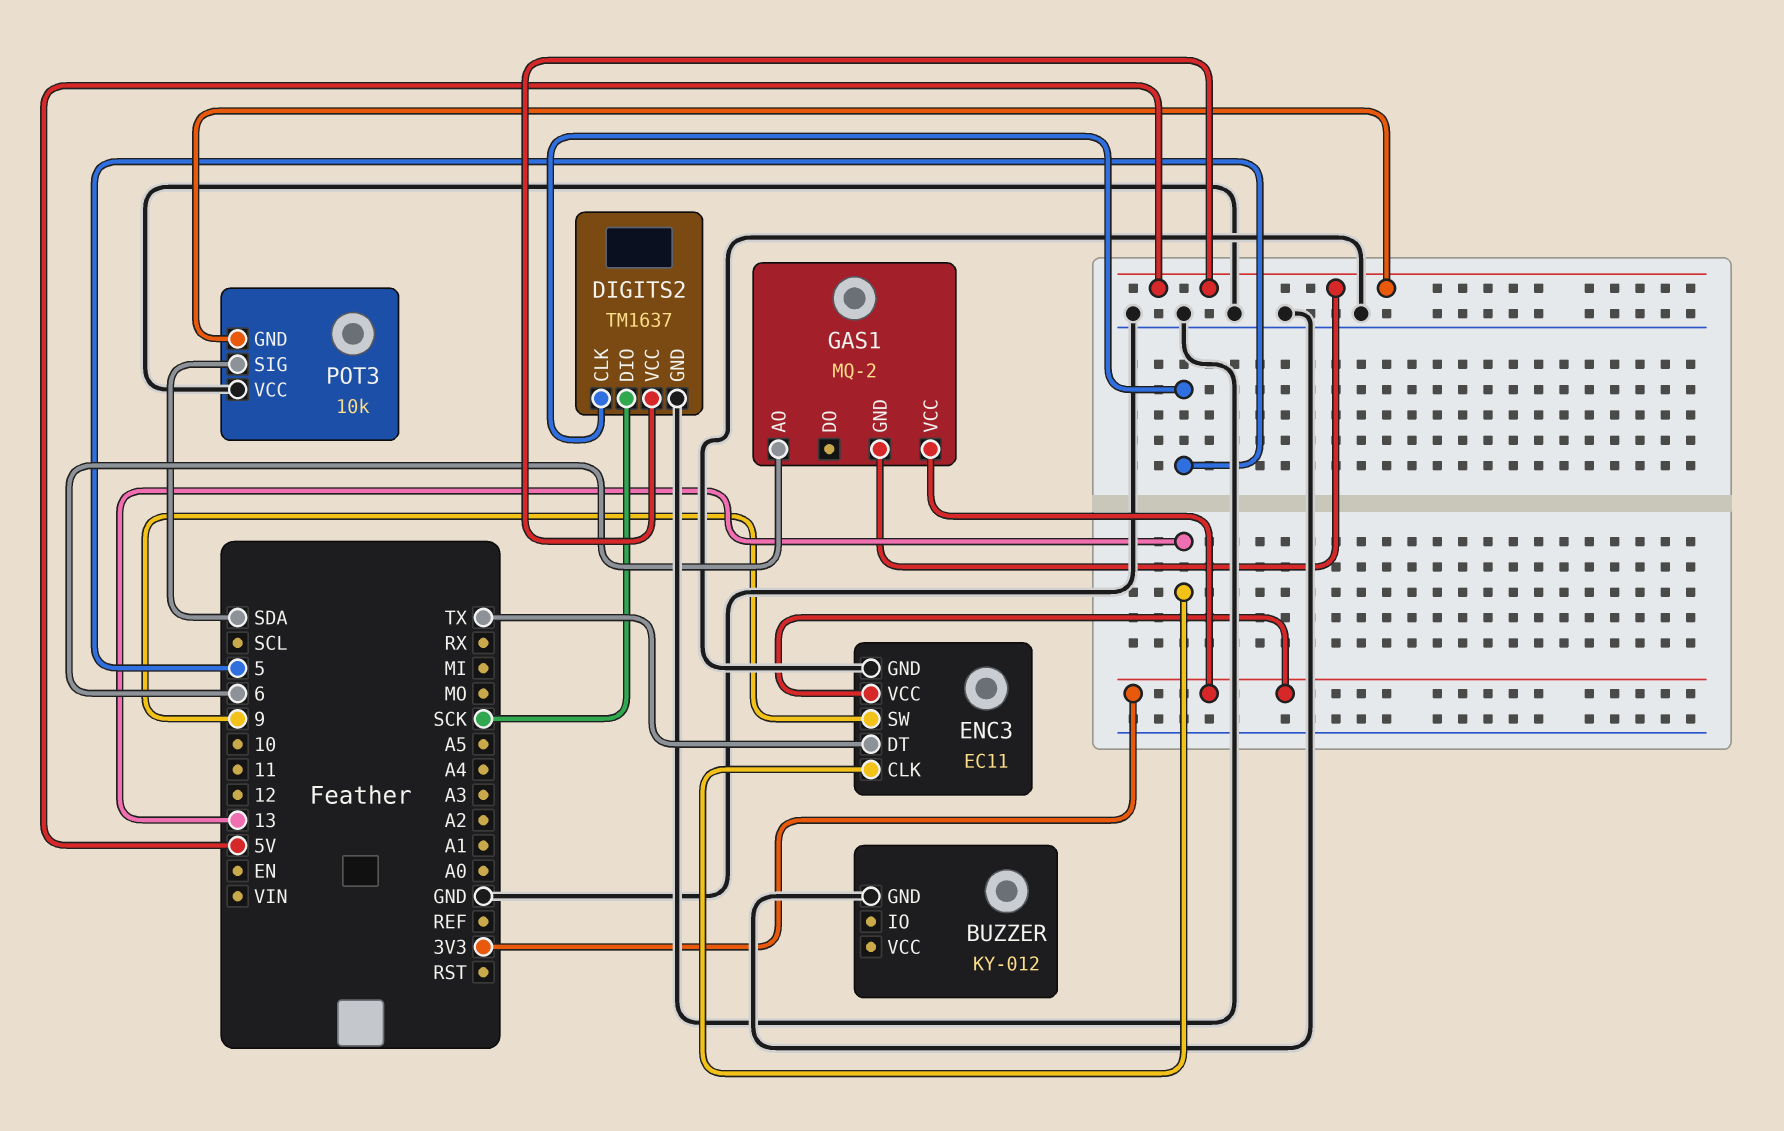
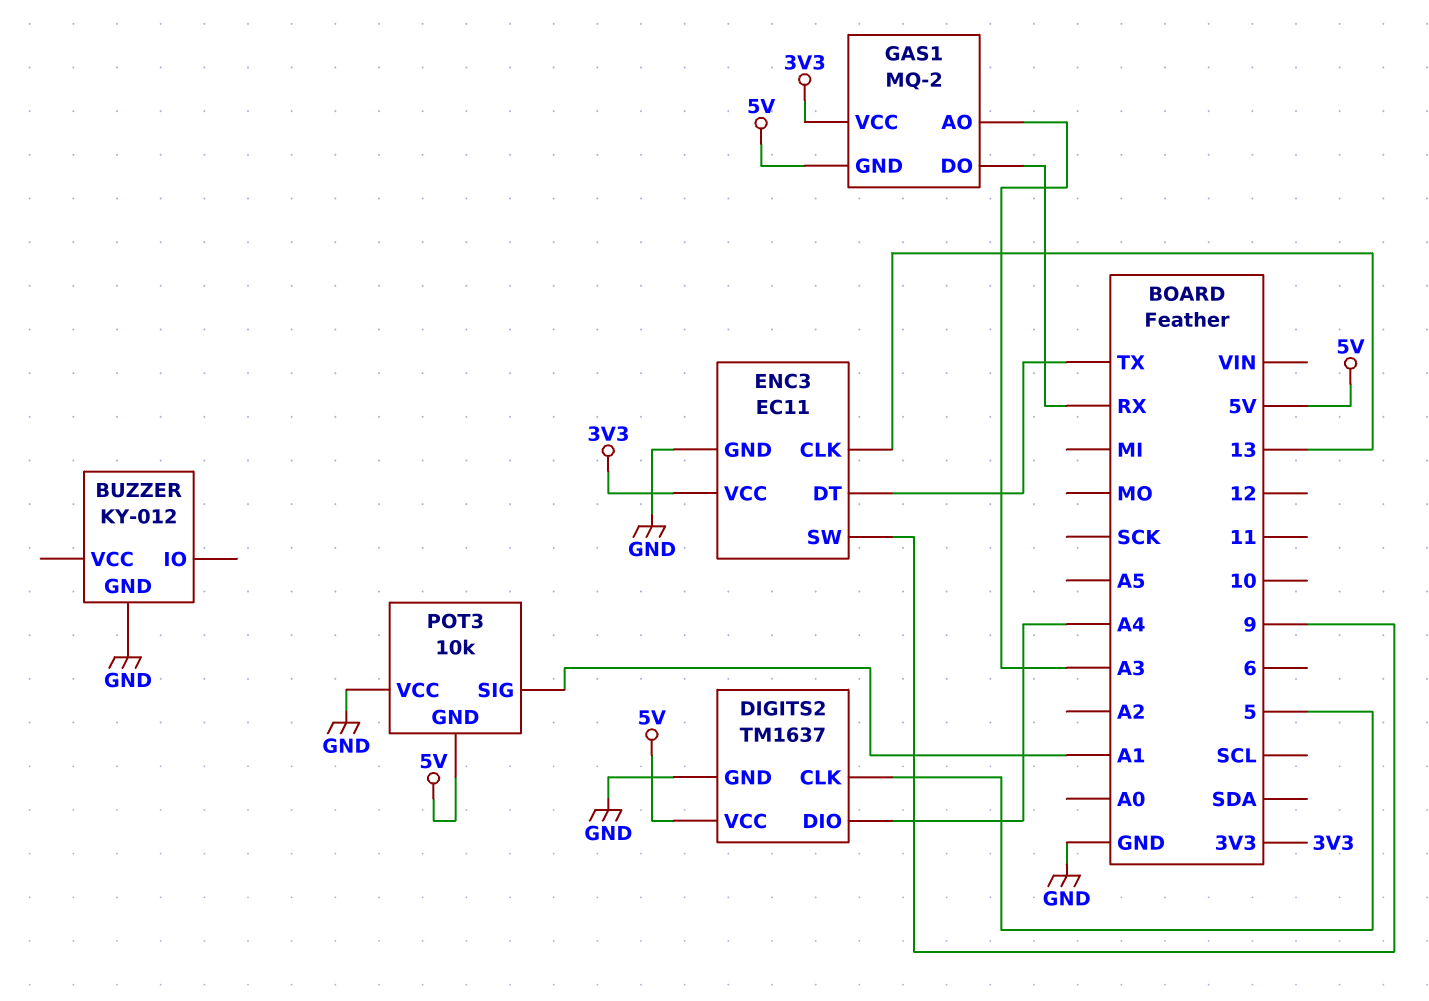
DIGITS2 pin DIO: SCK -> A4
GAS1 pin AO: 6 -> A3
GAS1 pin DO: none -> RX
POT3 pin SIG: SDA -> A1

